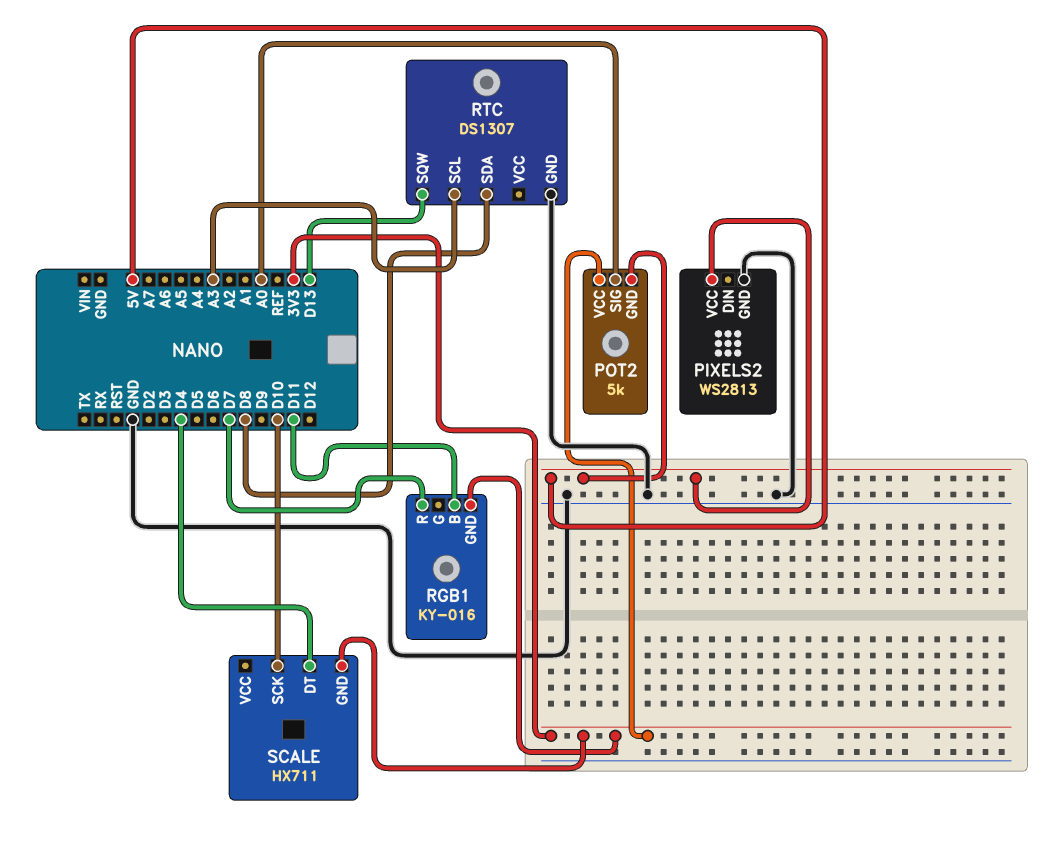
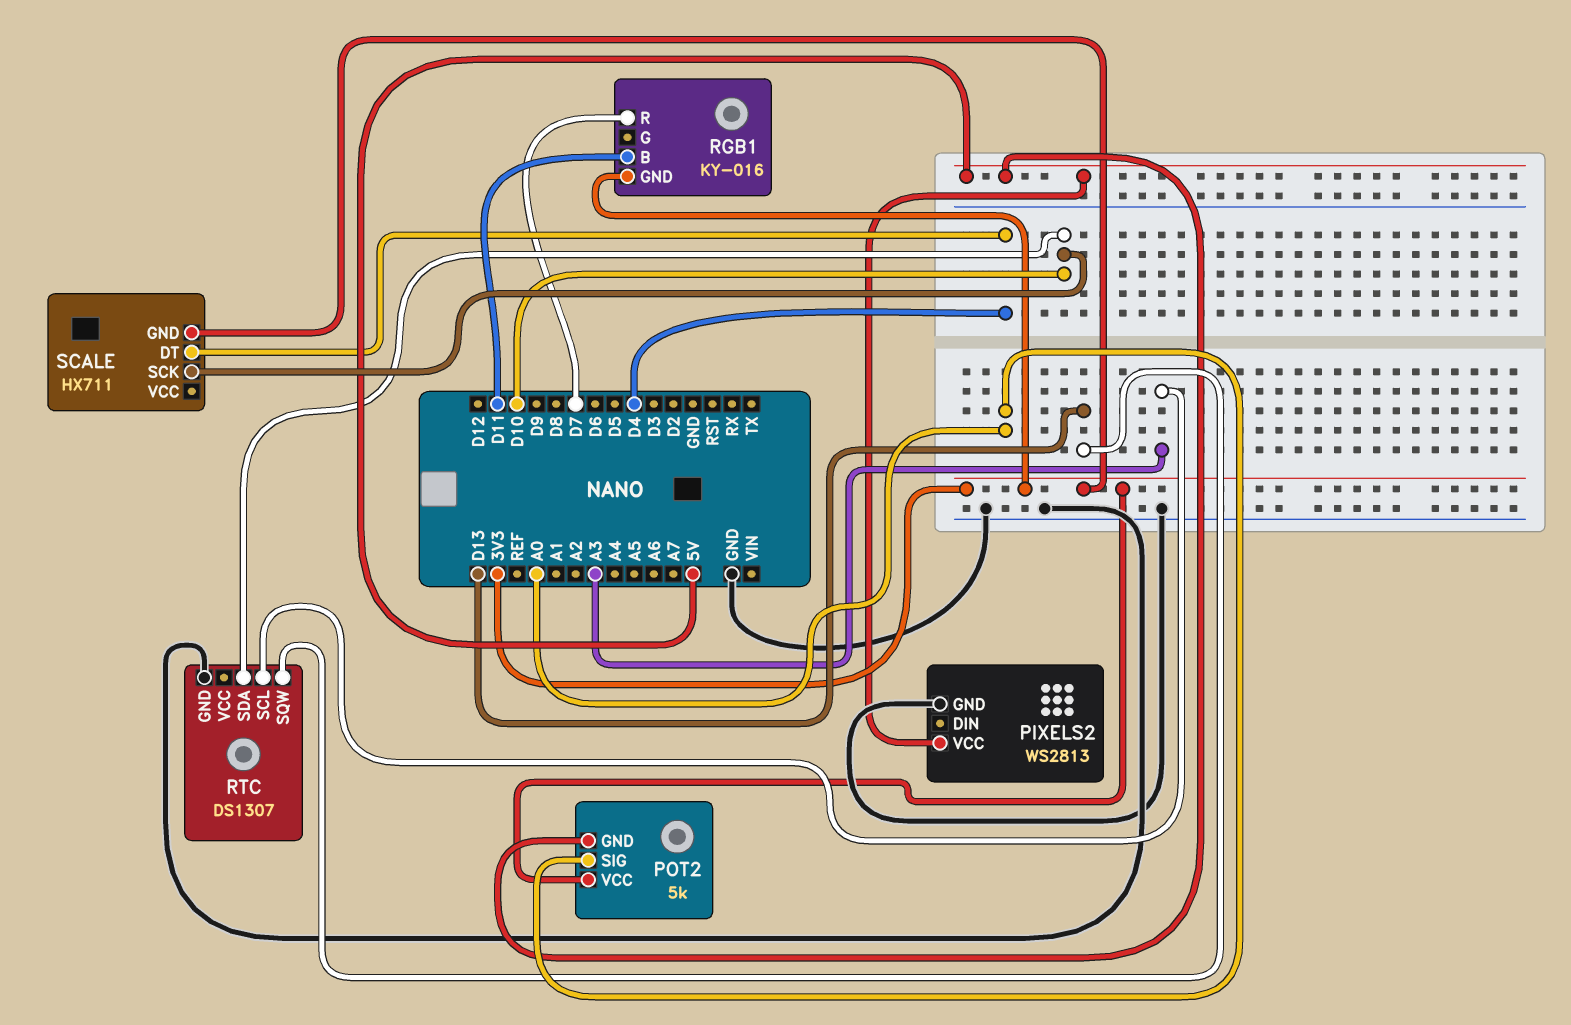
RTC pin SDA: D8 -> D10

